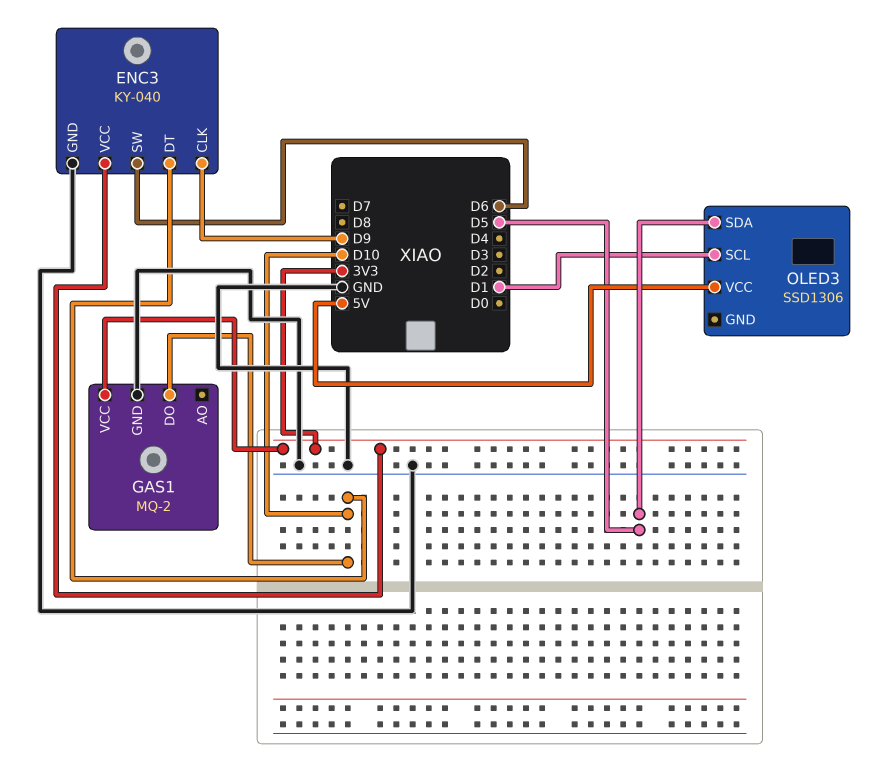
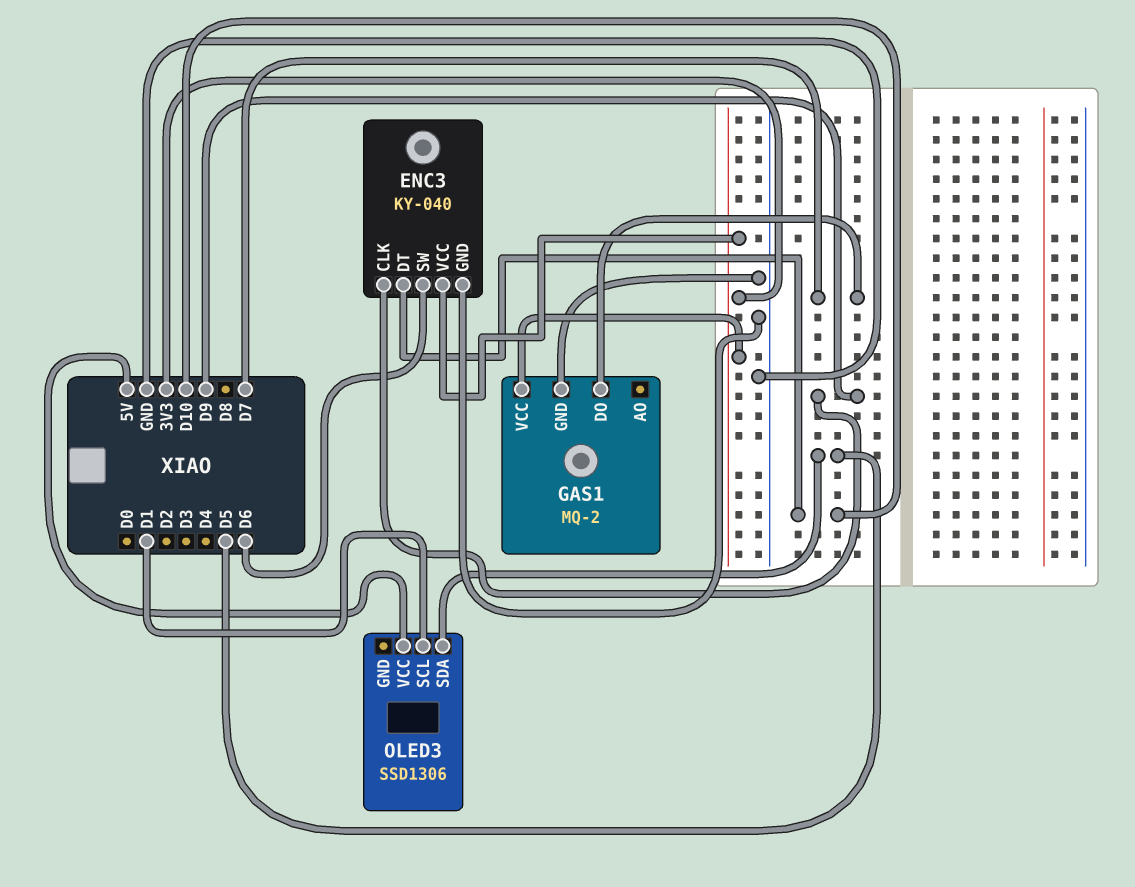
GAS1 pin DO: D10 -> D7

